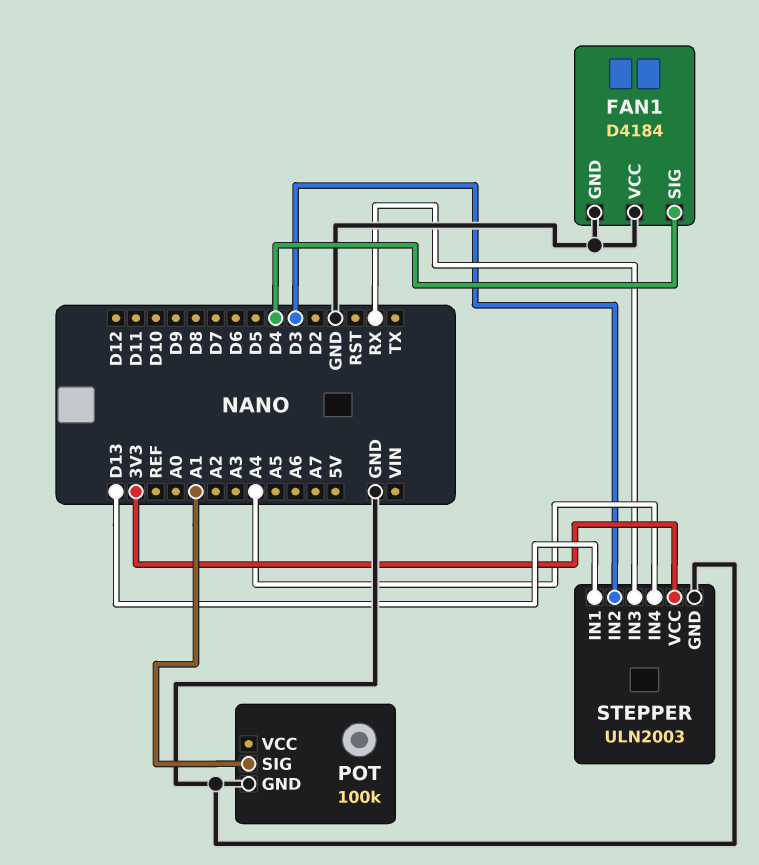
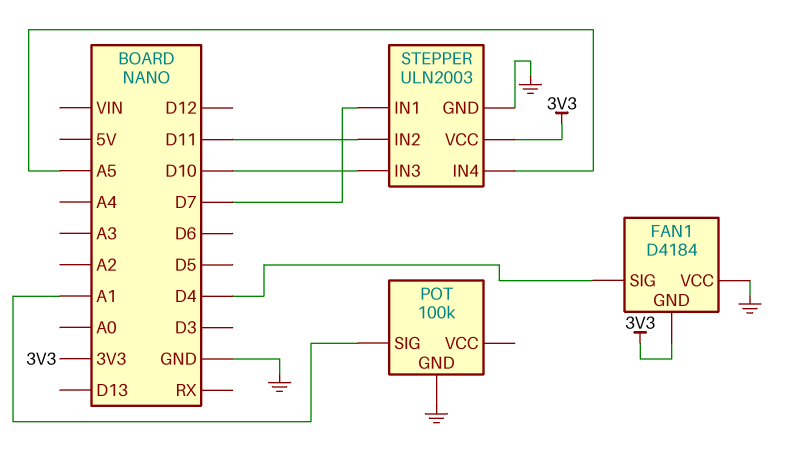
FAN1 pin GND: GND -> 3V3
STEPPER pin IN1: D13 -> D7
STEPPER pin IN2: D3 -> D11
STEPPER pin IN3: RX -> D10
STEPPER pin IN4: A4 -> A5

